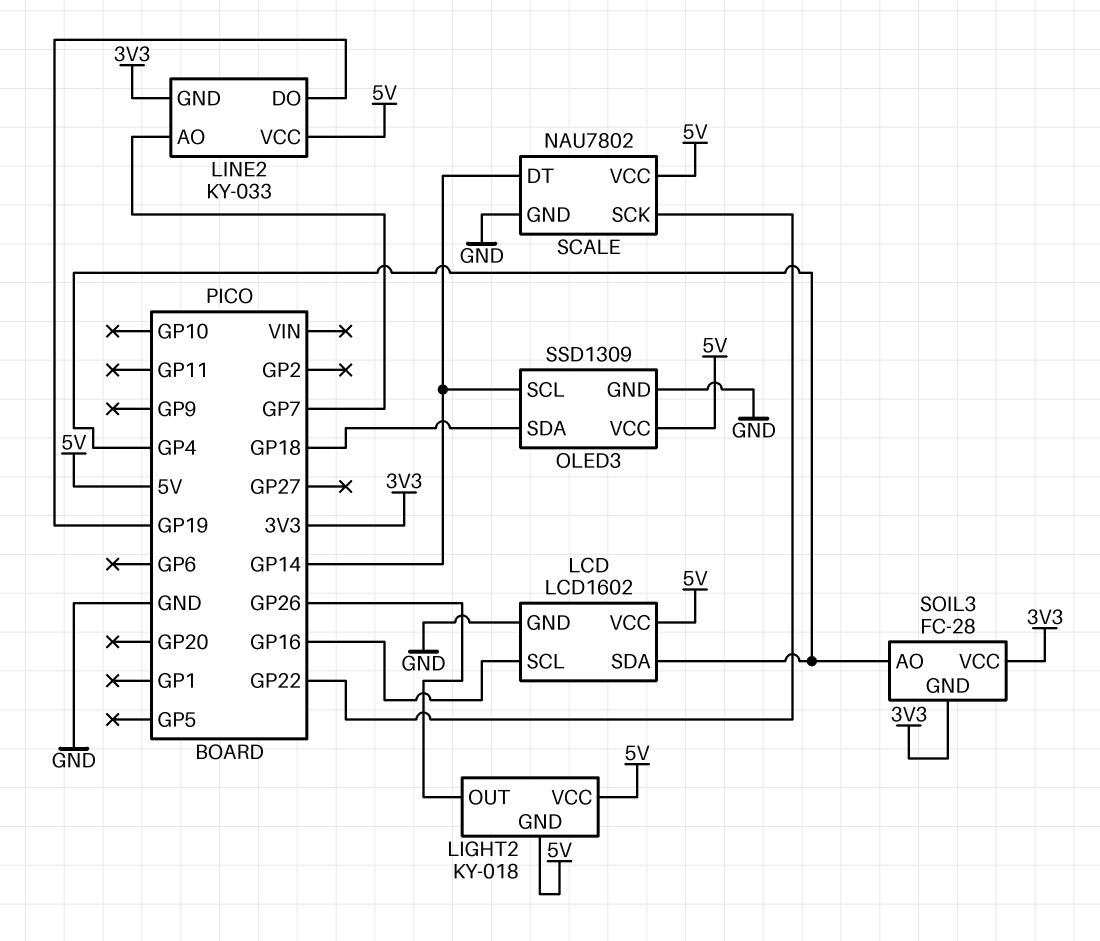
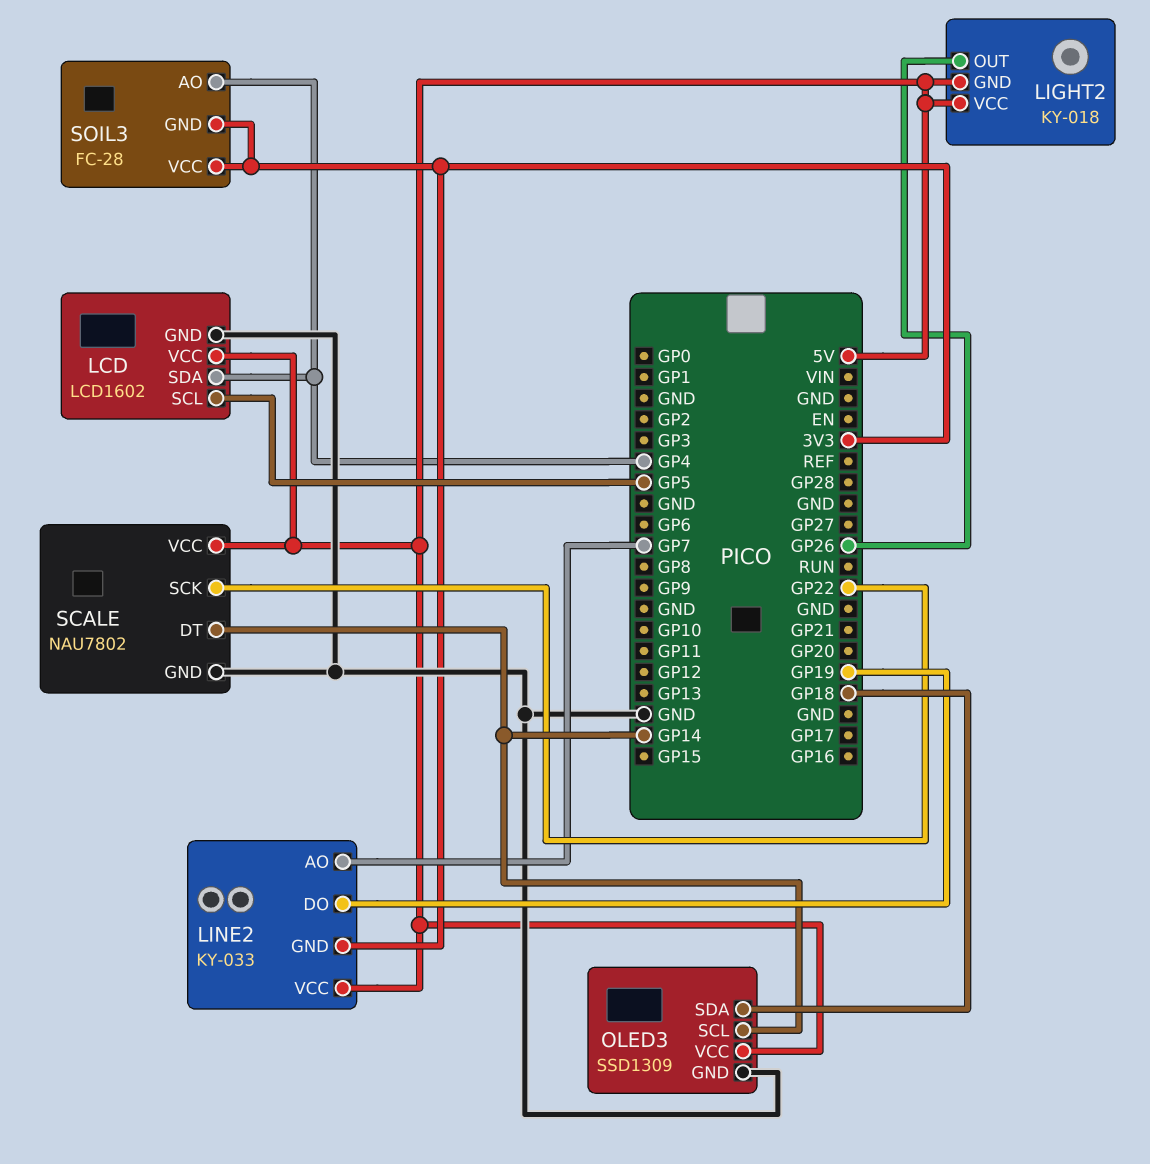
LCD pin SCL: GP16 -> GP5

